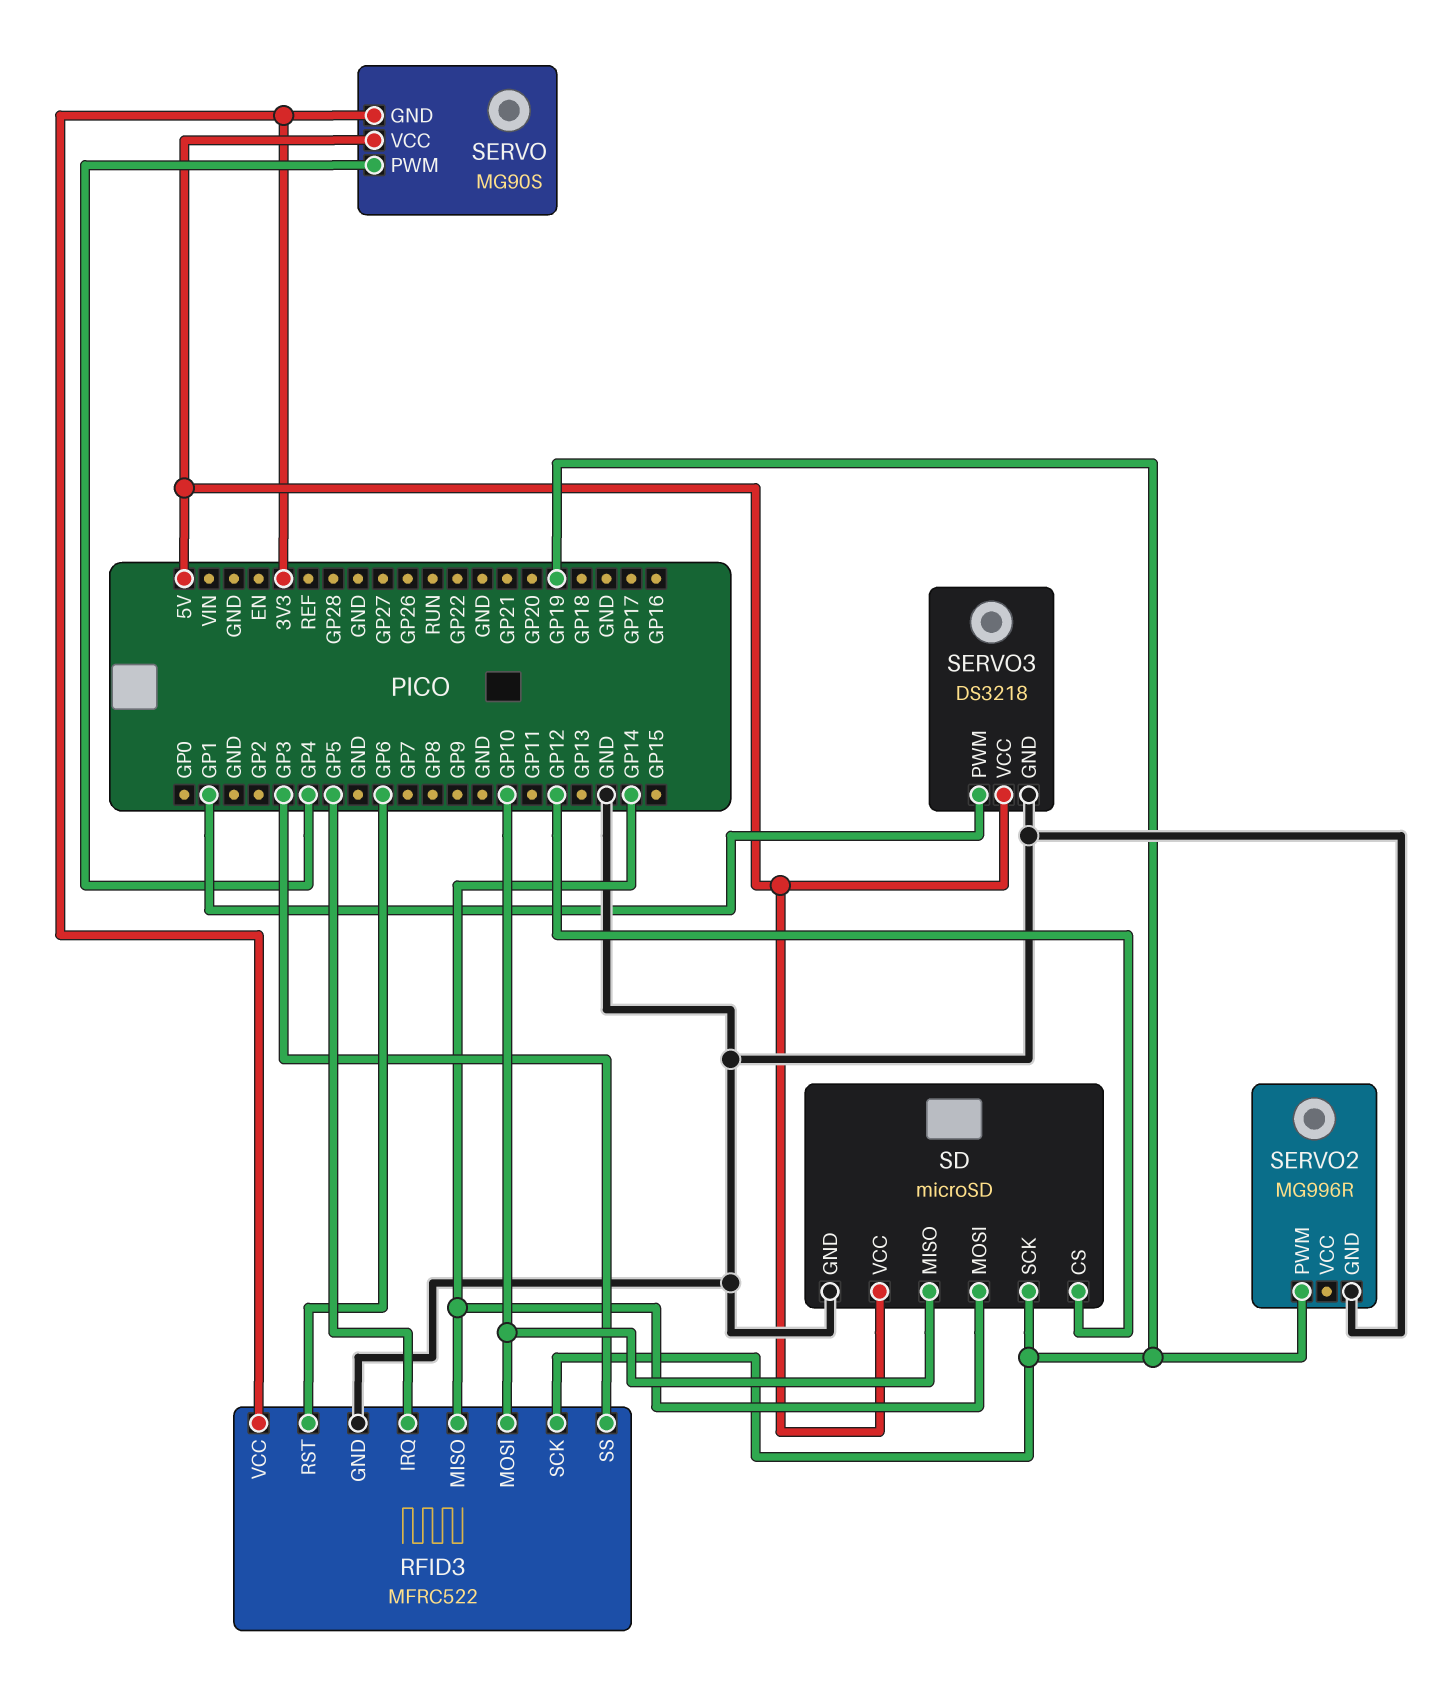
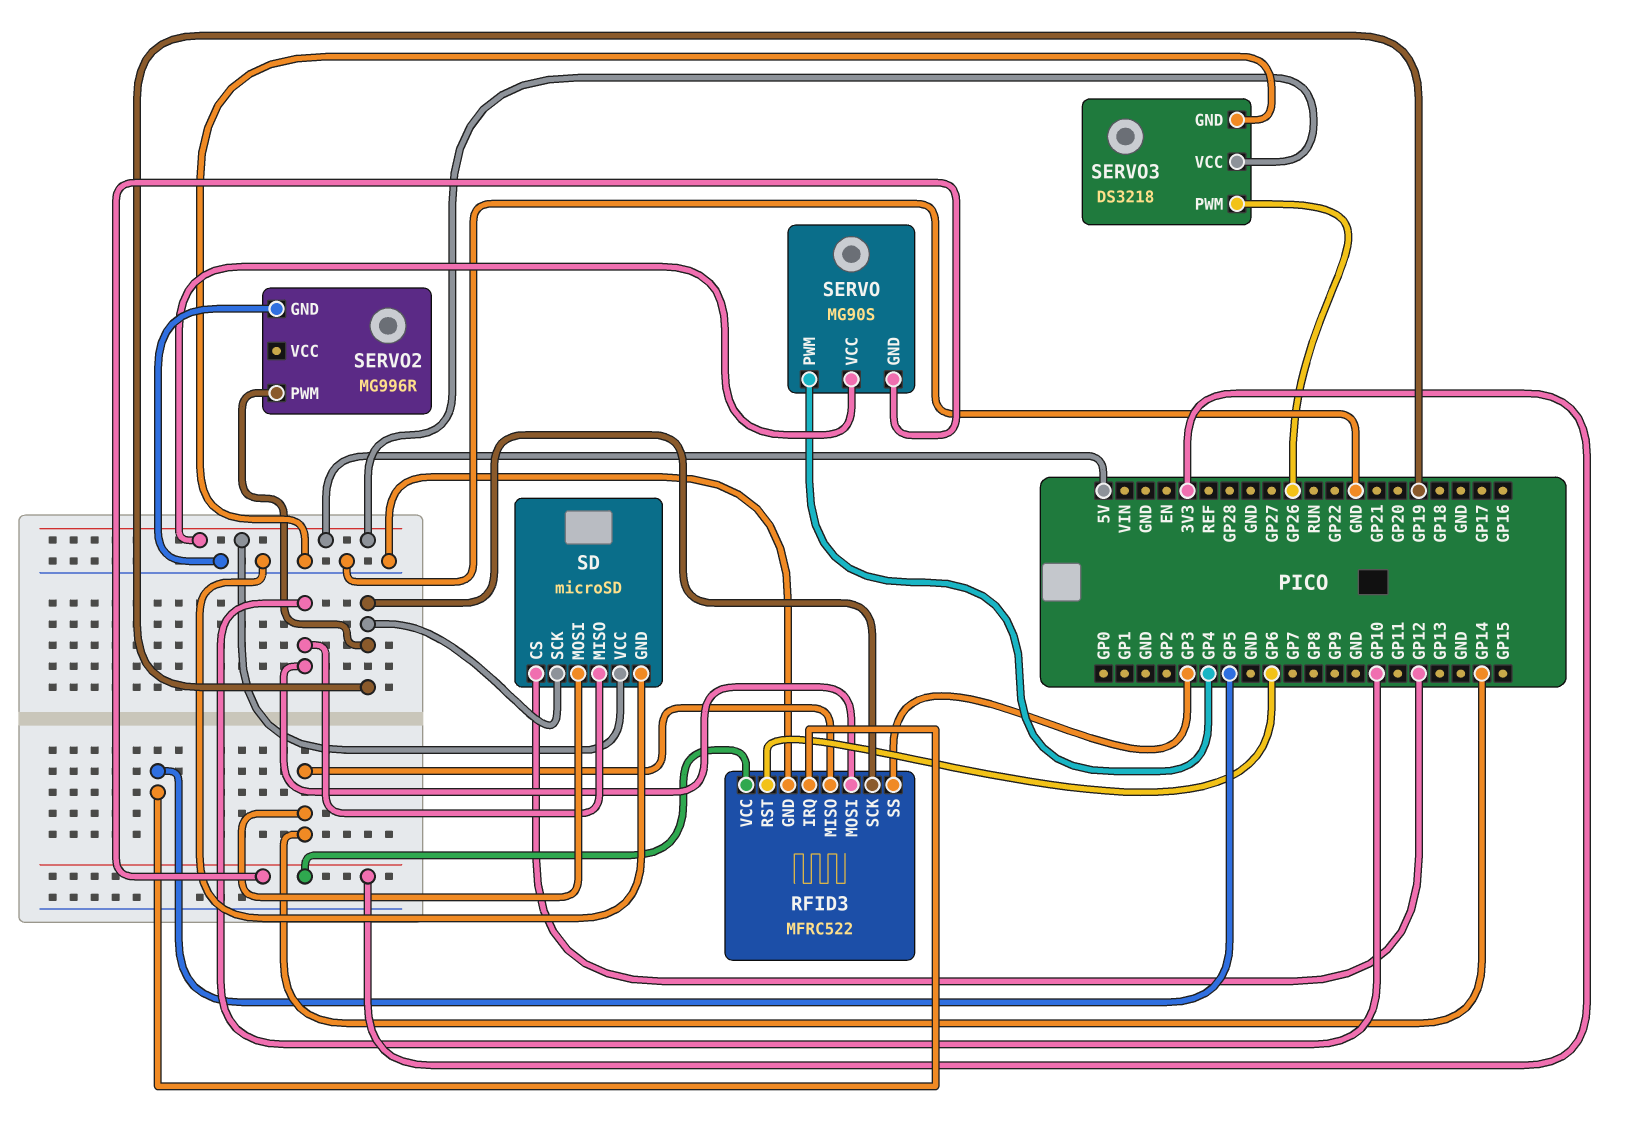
SERVO3 pin PWM: GP1 -> GP26

